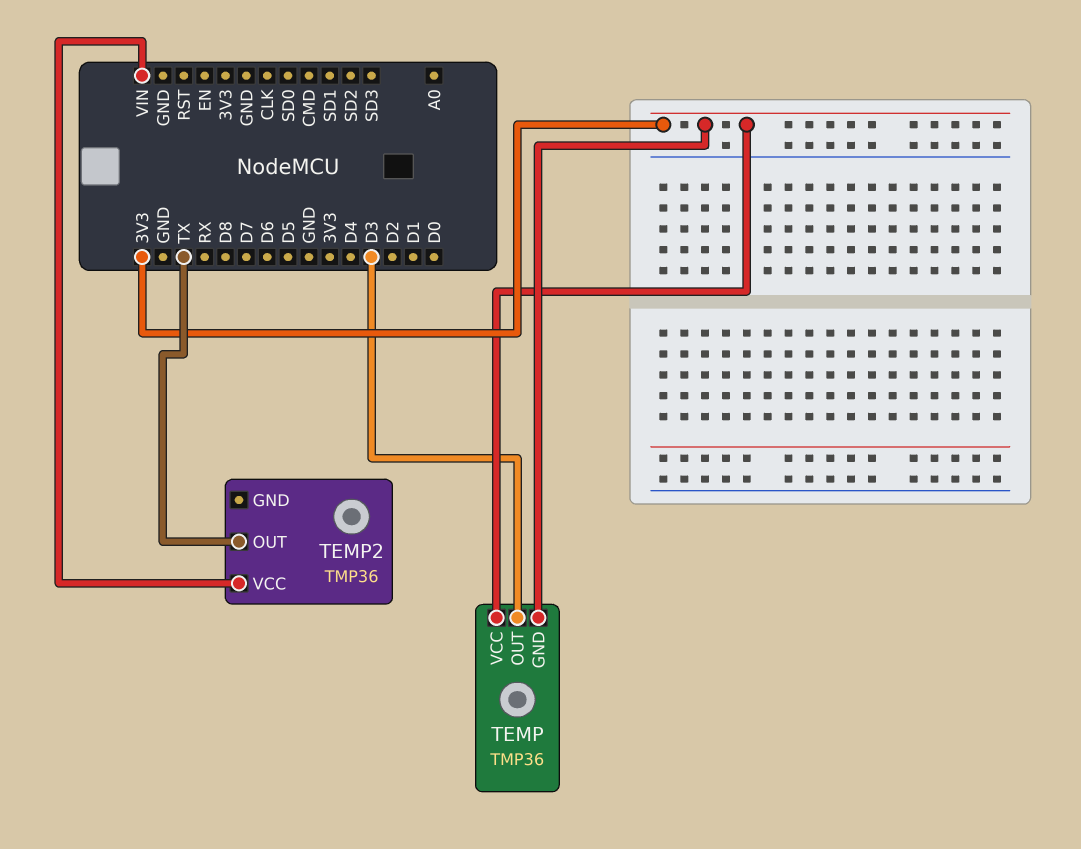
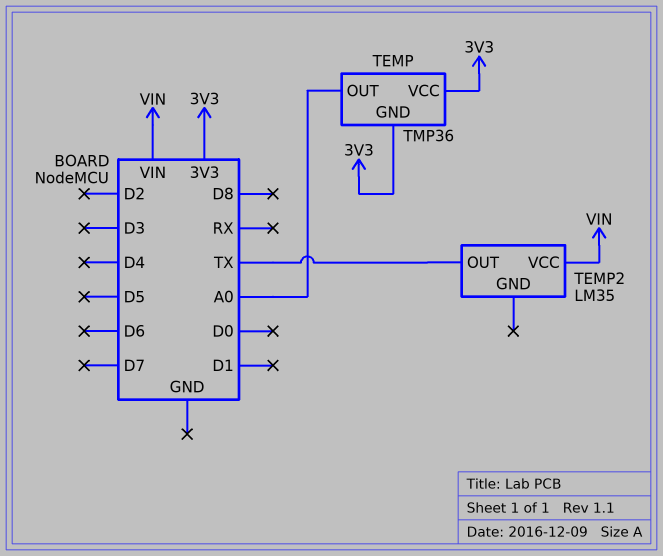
TEMP pin OUT: D3 -> A0
TEMP2: TMP36 -> LM35

